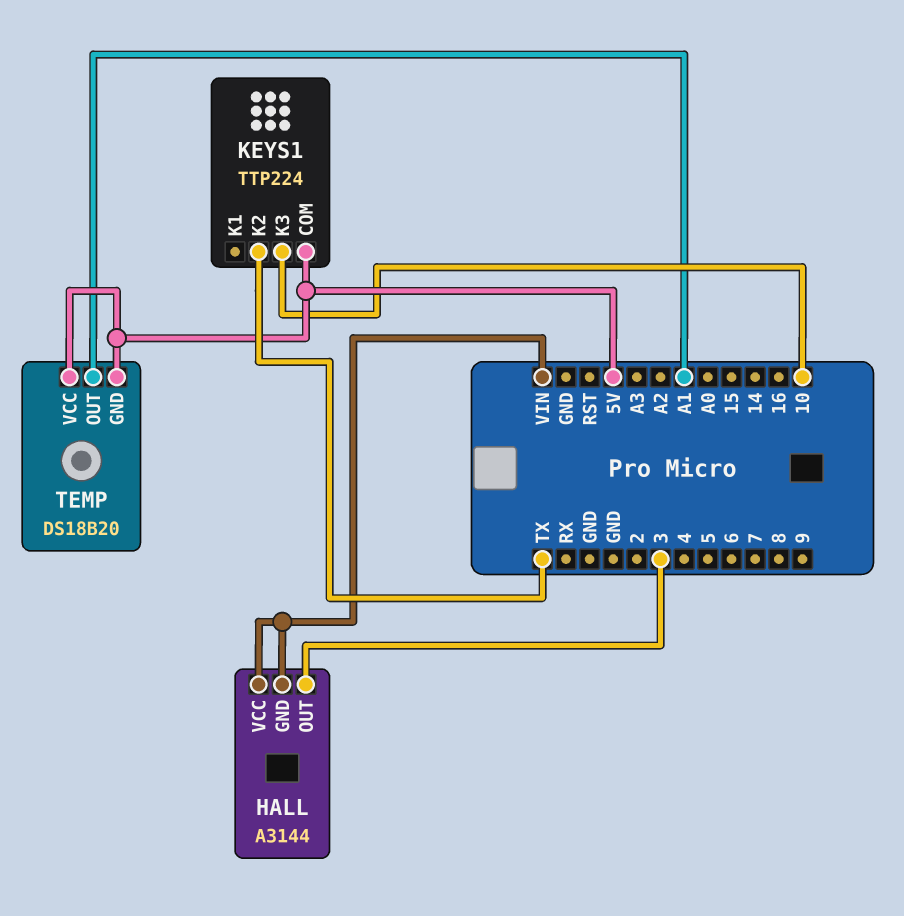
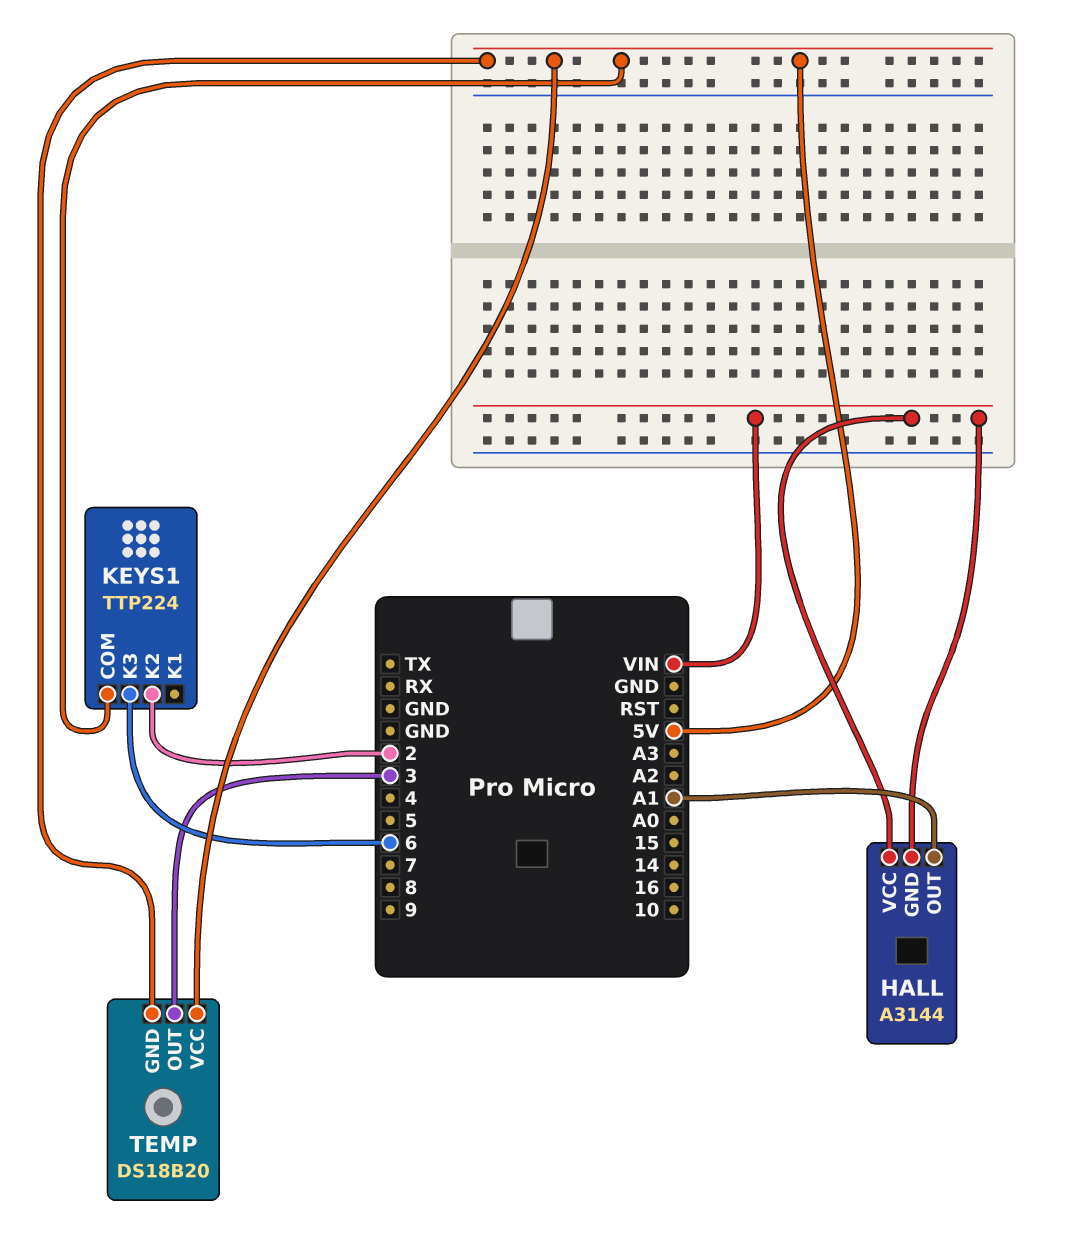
HALL pin OUT: 3 -> A1
KEYS1 pin K2: TX -> 2
KEYS1 pin K3: 10 -> 6
TEMP pin OUT: A1 -> 3

